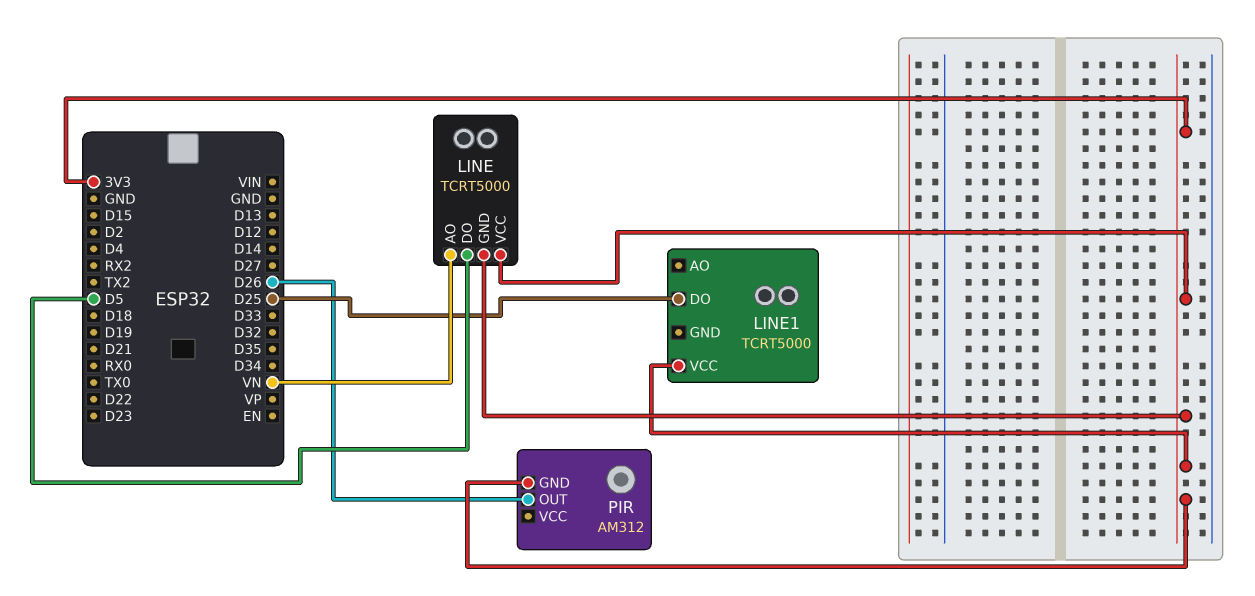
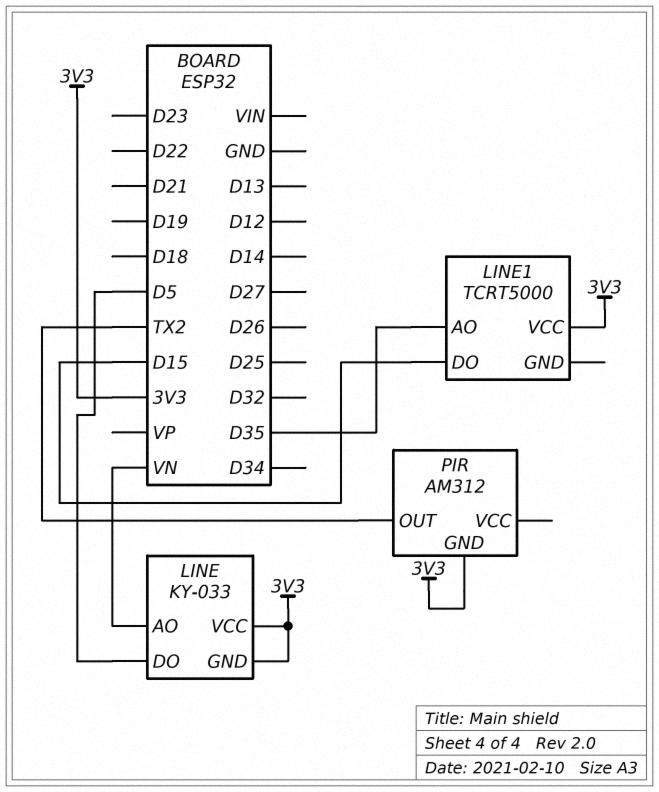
LINE: TCRT5000 -> KY-033
LINE1 pin AO: none -> D35
LINE1 pin DO: D25 -> D15
PIR pin OUT: D26 -> TX2

